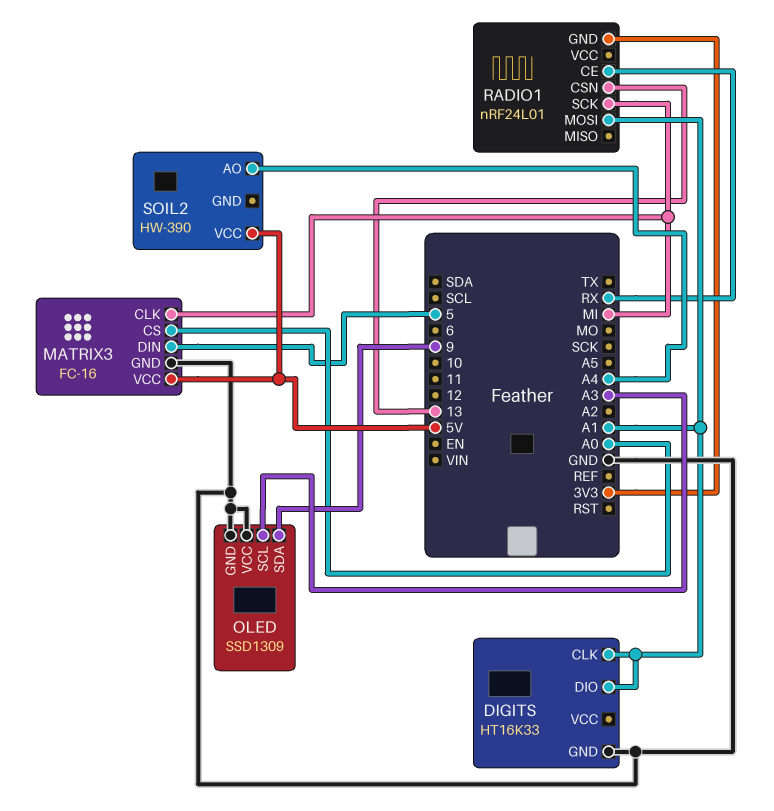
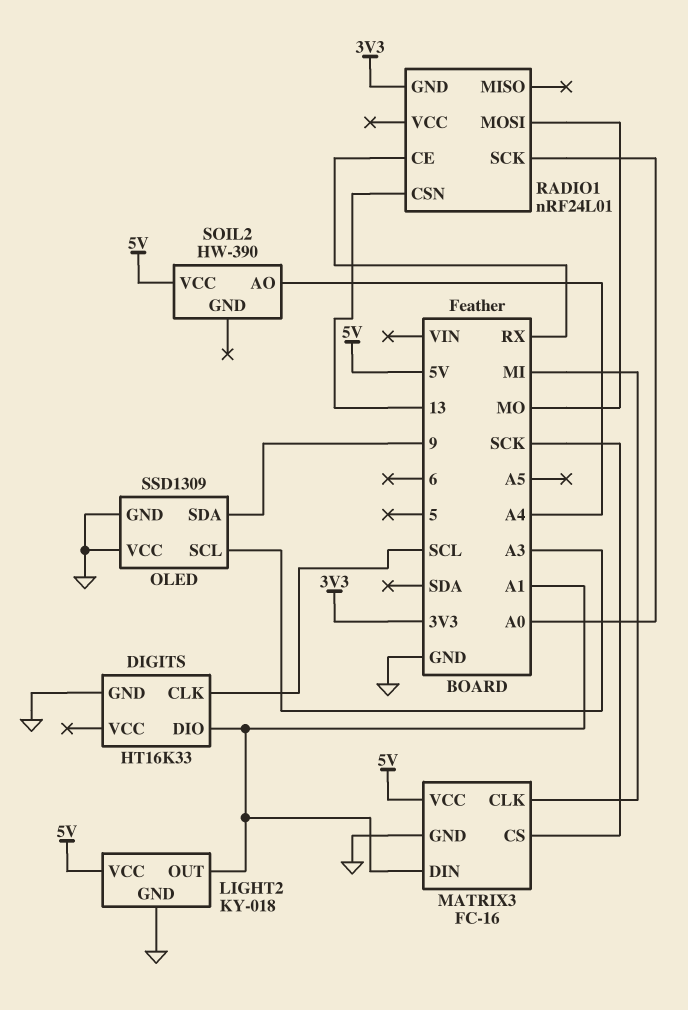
DIGITS pin CLK: A1 -> SCL
LIGHT2: none -> KY-018
LIGHT2 pin GND: none -> GND
LIGHT2 pin OUT: none -> A1
LIGHT2 pin VCC: none -> 5V
MATRIX3 pin CS: A0 -> SCK
MATRIX3 pin DIN: 5 -> A1
RADIO1 pin MOSI: A1 -> MO
RADIO1 pin SCK: MI -> A0

